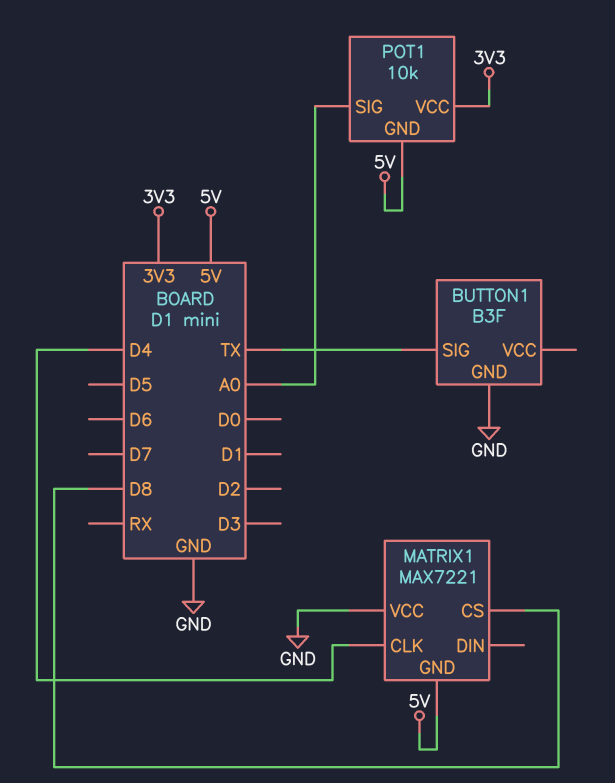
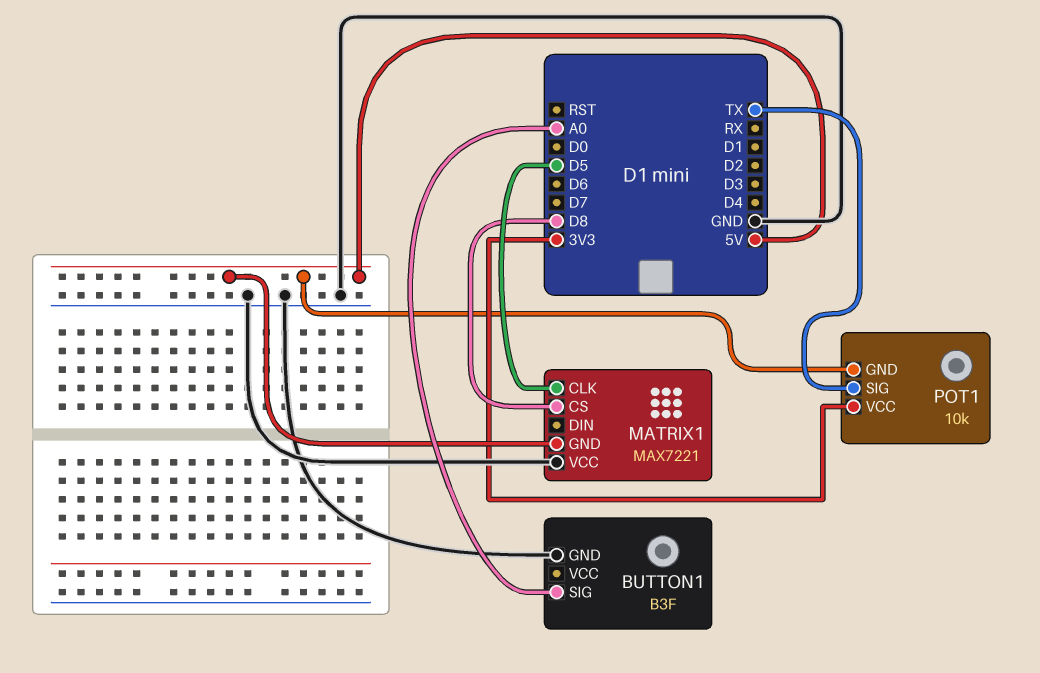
BUTTON1 pin SIG: TX -> A0
MATRIX1 pin CLK: D4 -> D5
POT1 pin SIG: A0 -> TX

